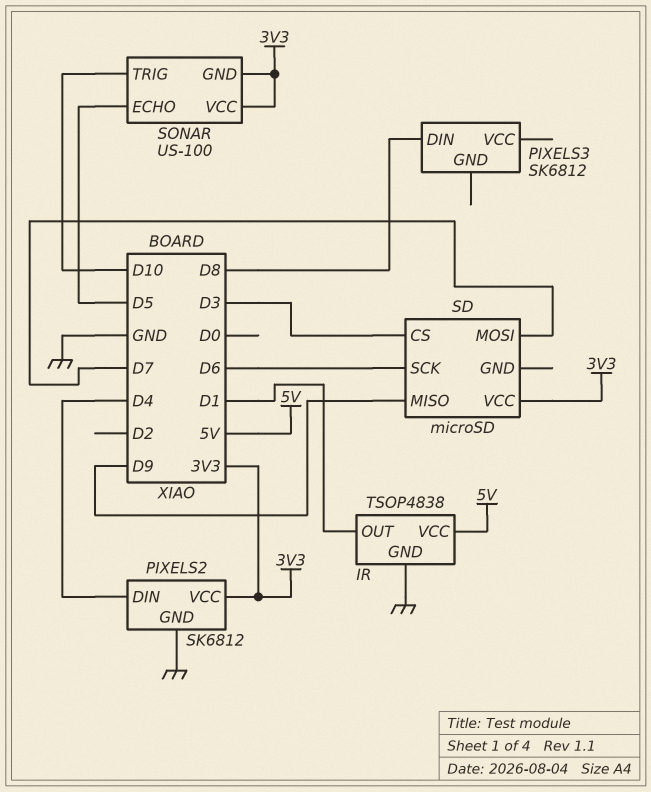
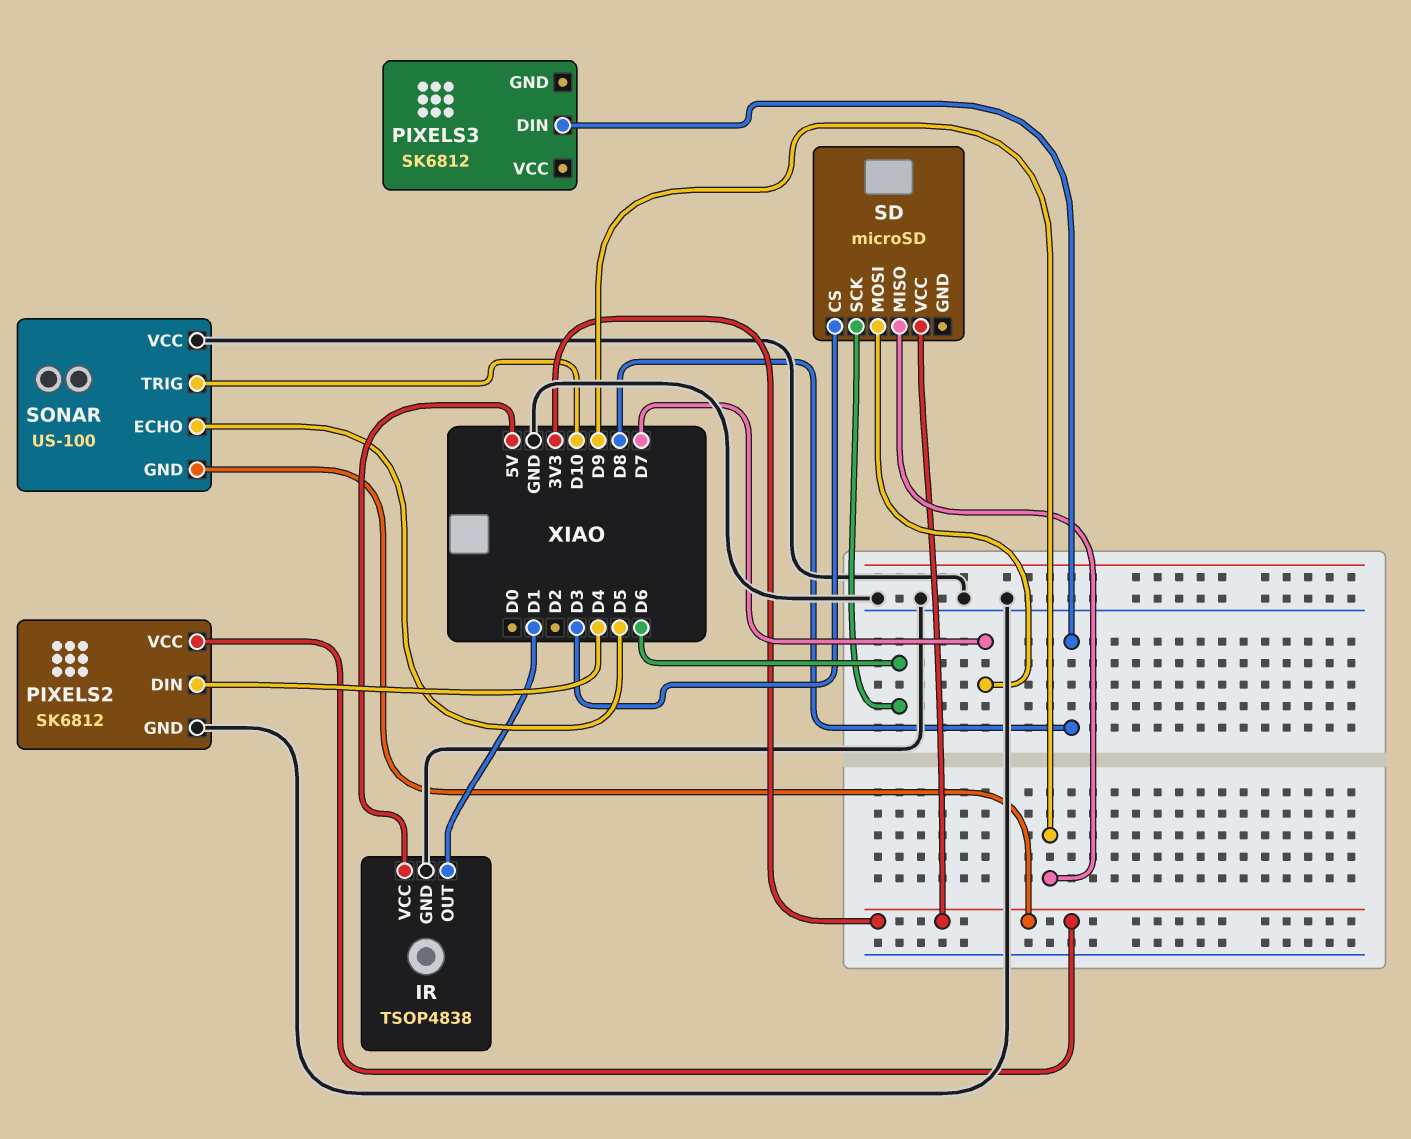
SONAR pin VCC: 3V3 -> GND

